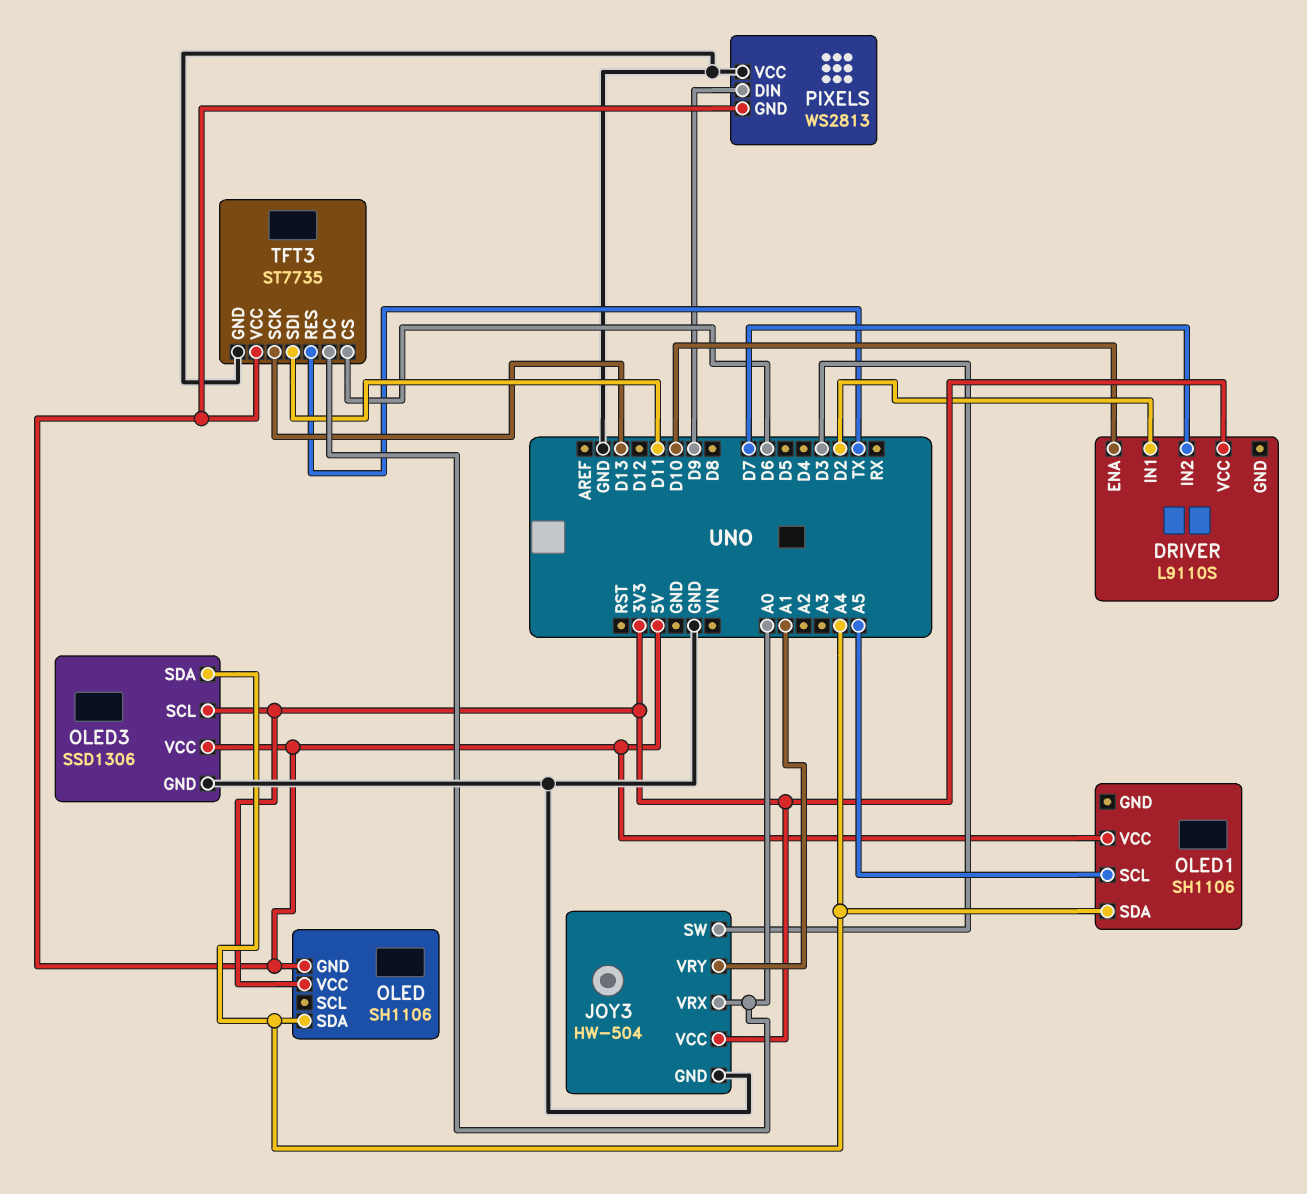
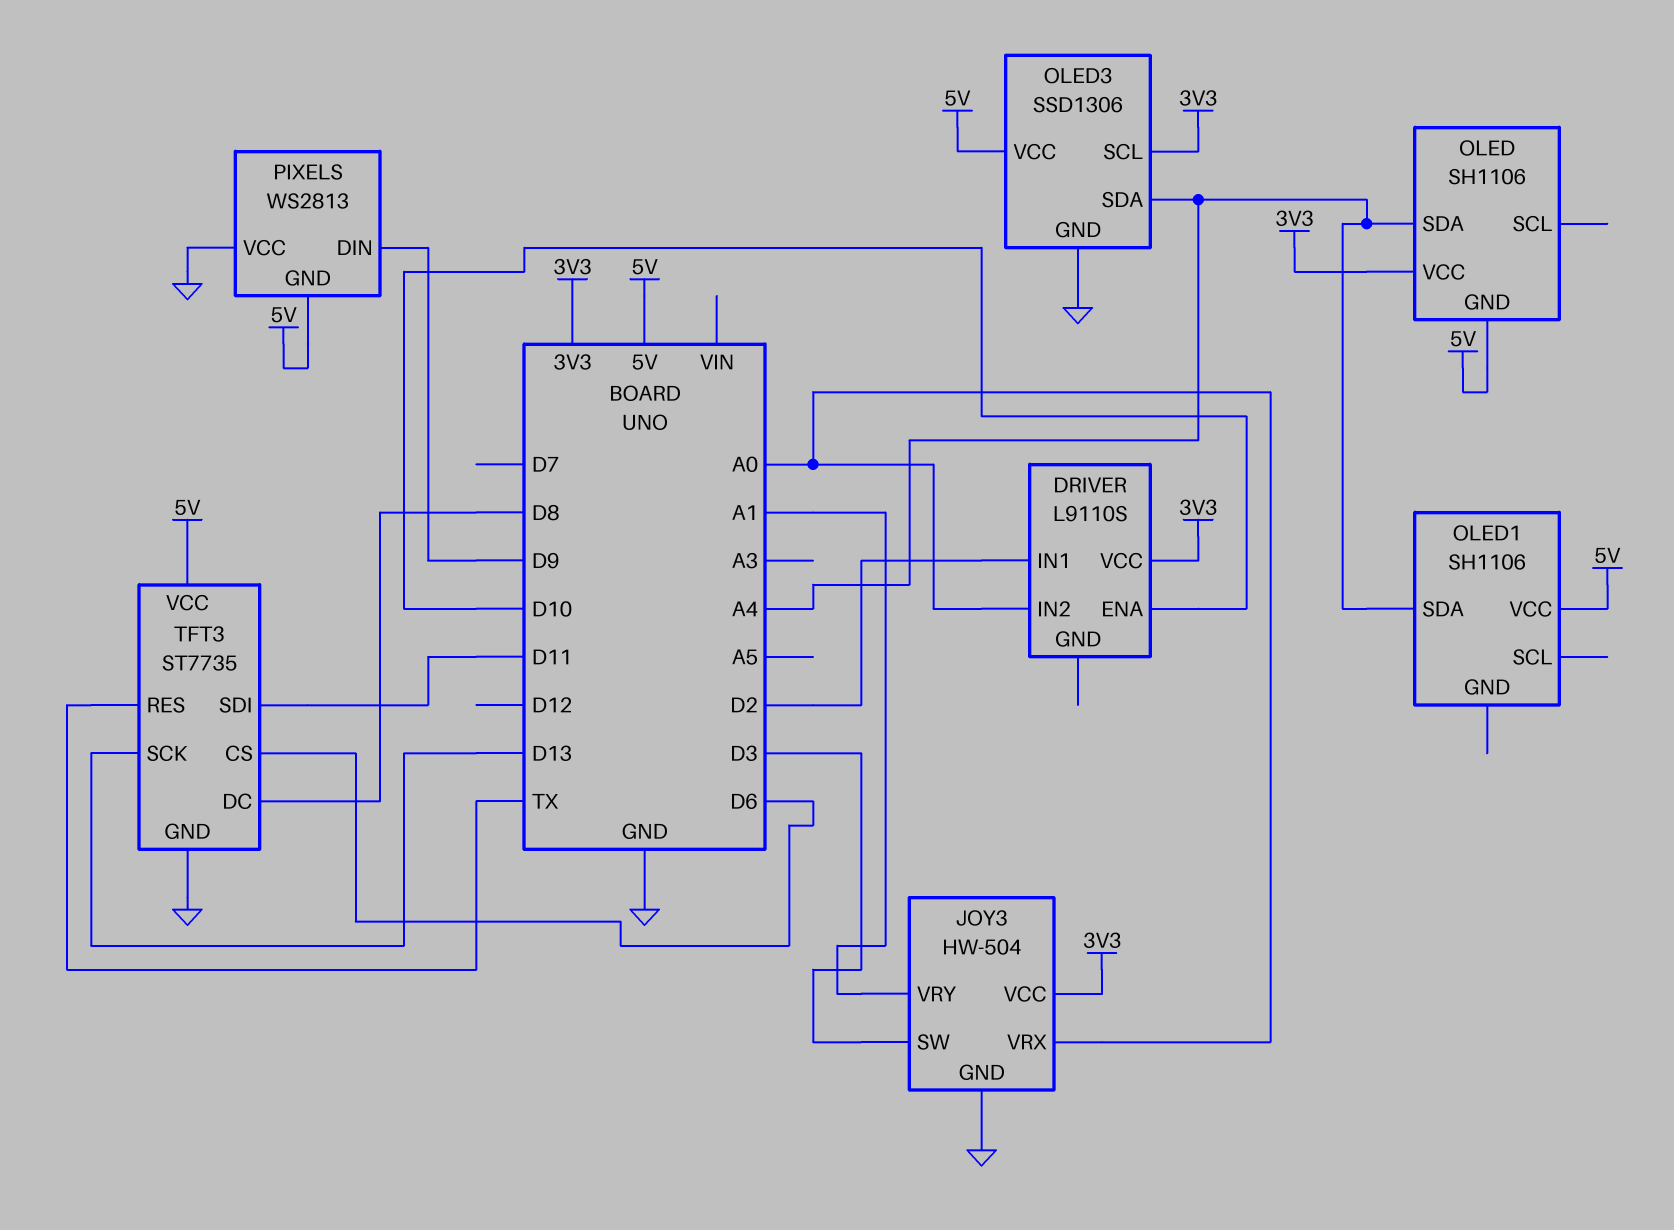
DRIVER pin IN2: D7 -> A0
OLED1 pin SCL: A5 -> none
TFT3 pin DC: A0 -> D8

